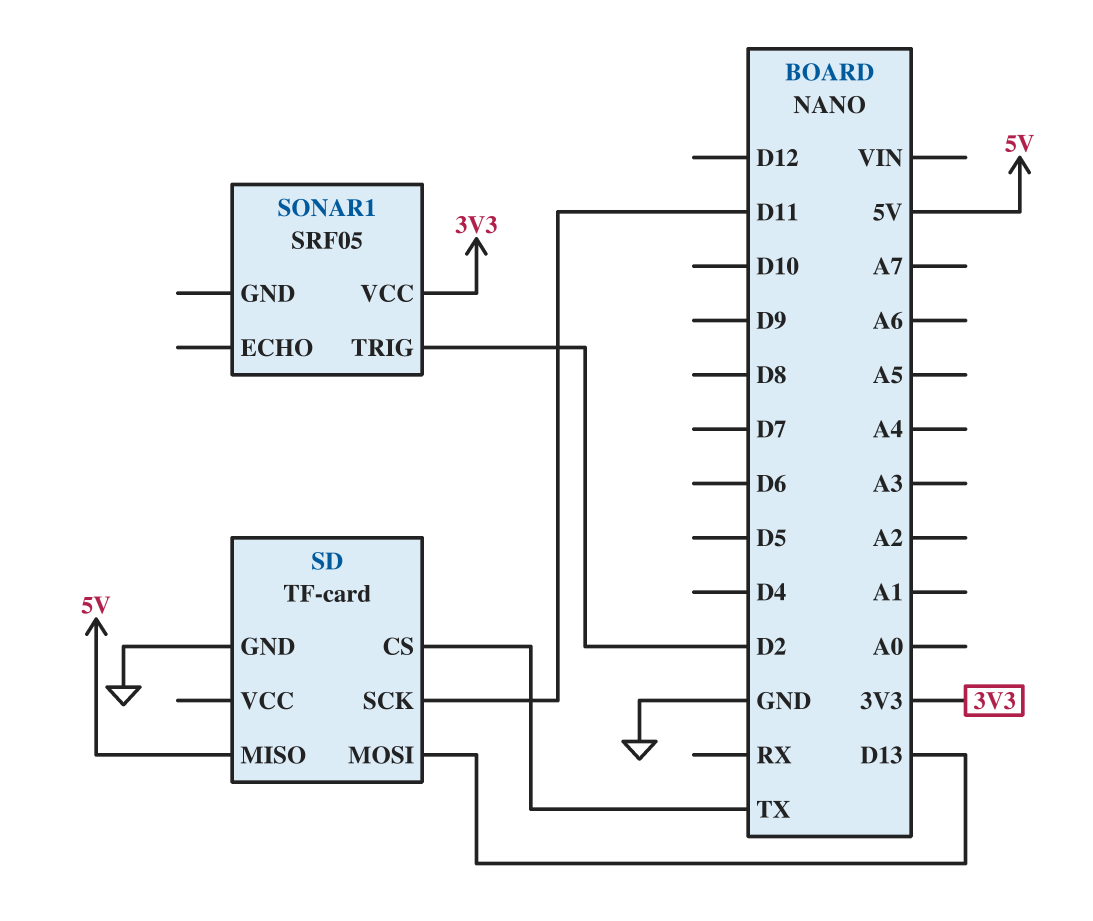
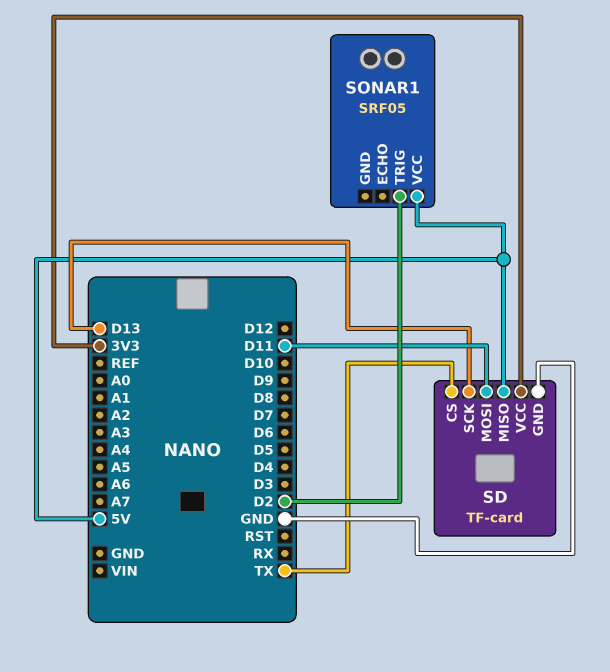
SD pin MOSI: D13 -> D11
SD pin SCK: D11 -> D13
SD pin VCC: none -> 3V3
SONAR1 pin VCC: 3V3 -> 5V

